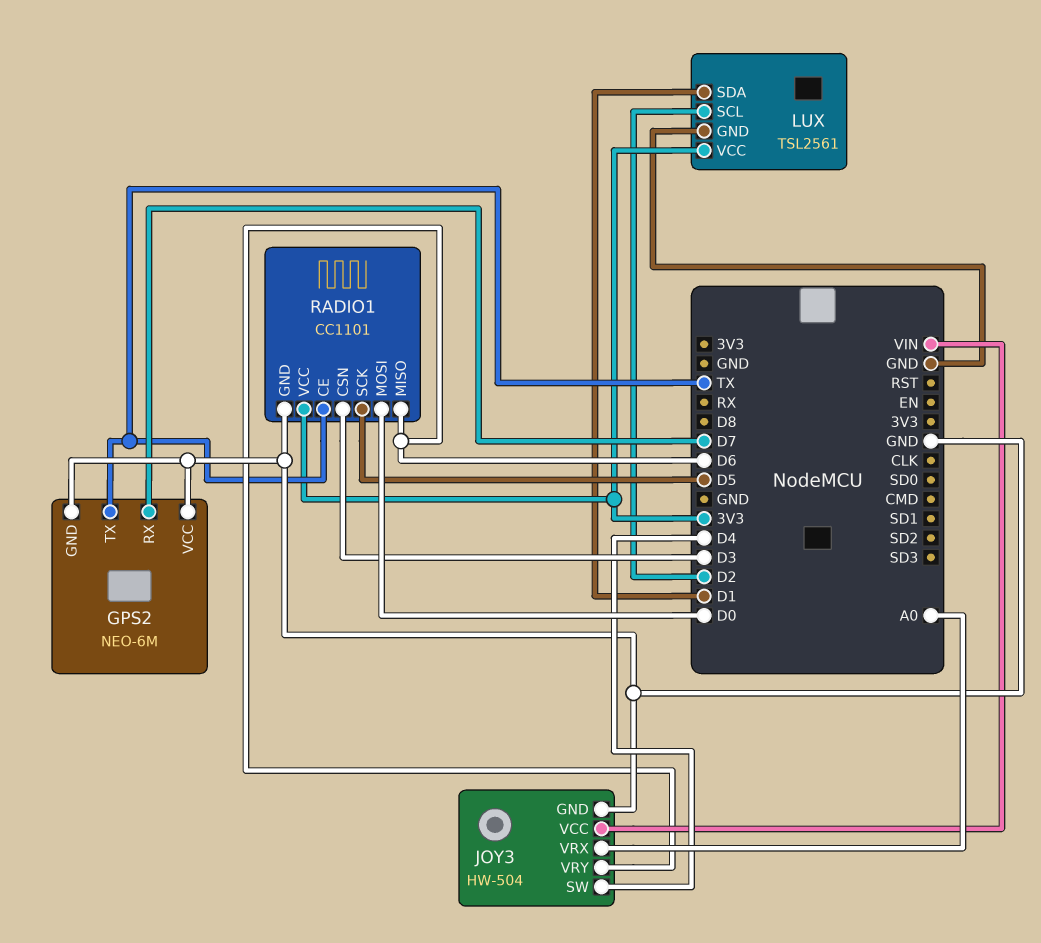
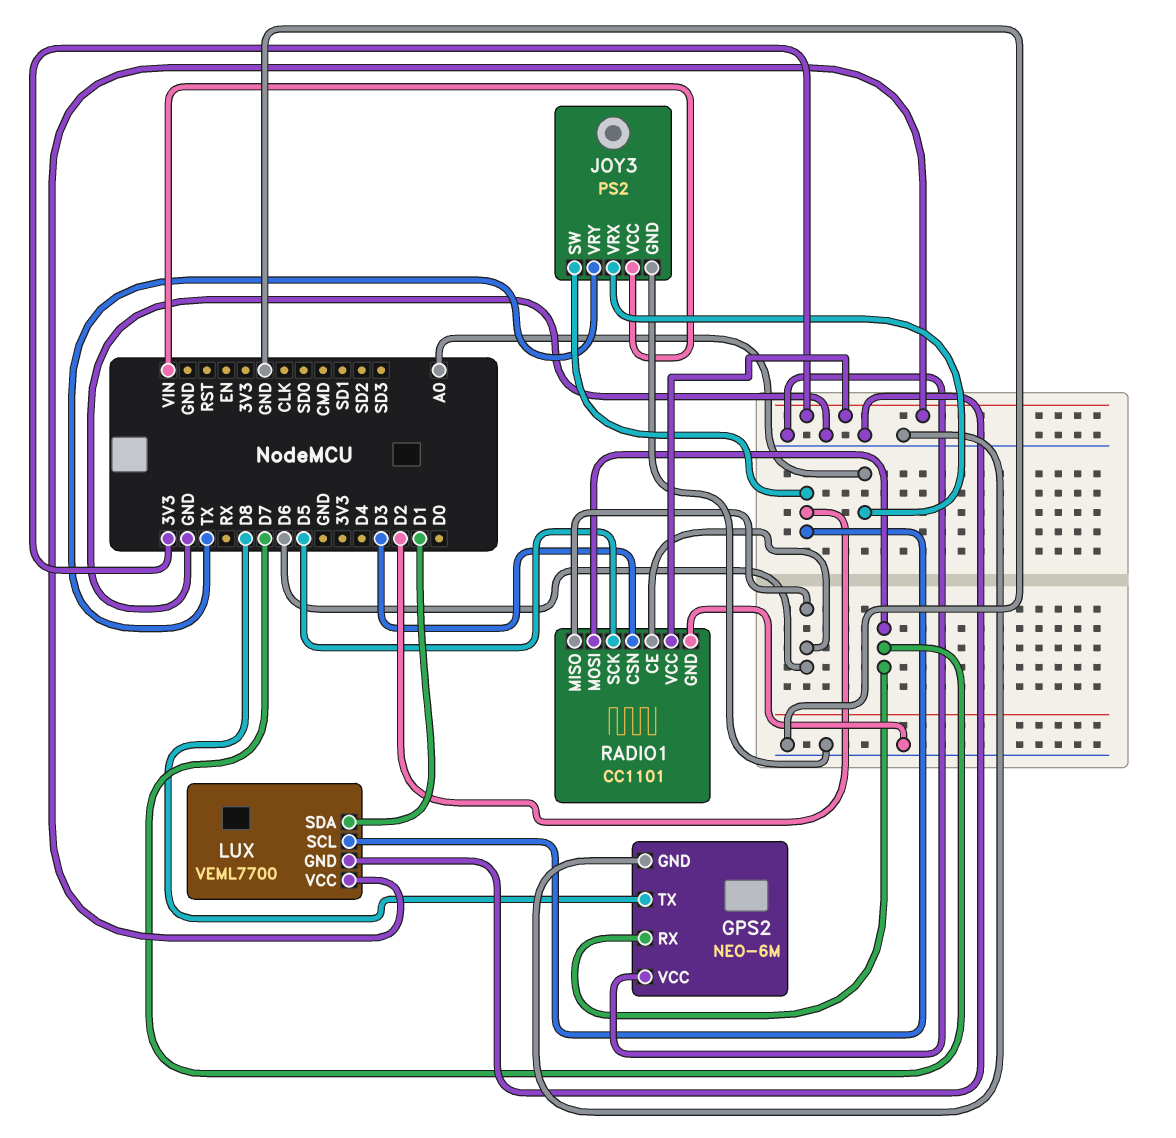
GPS2 pin TX: TX -> D8
JOY3: HW-504 -> PS2
JOY3 pin SW: D4 -> D2
JOY3 pin VRY: D6 -> TX
LUX: TSL2561 -> VEML7700
RADIO1 pin CE: TX -> D6
RADIO1 pin MOSI: D0 -> D7

